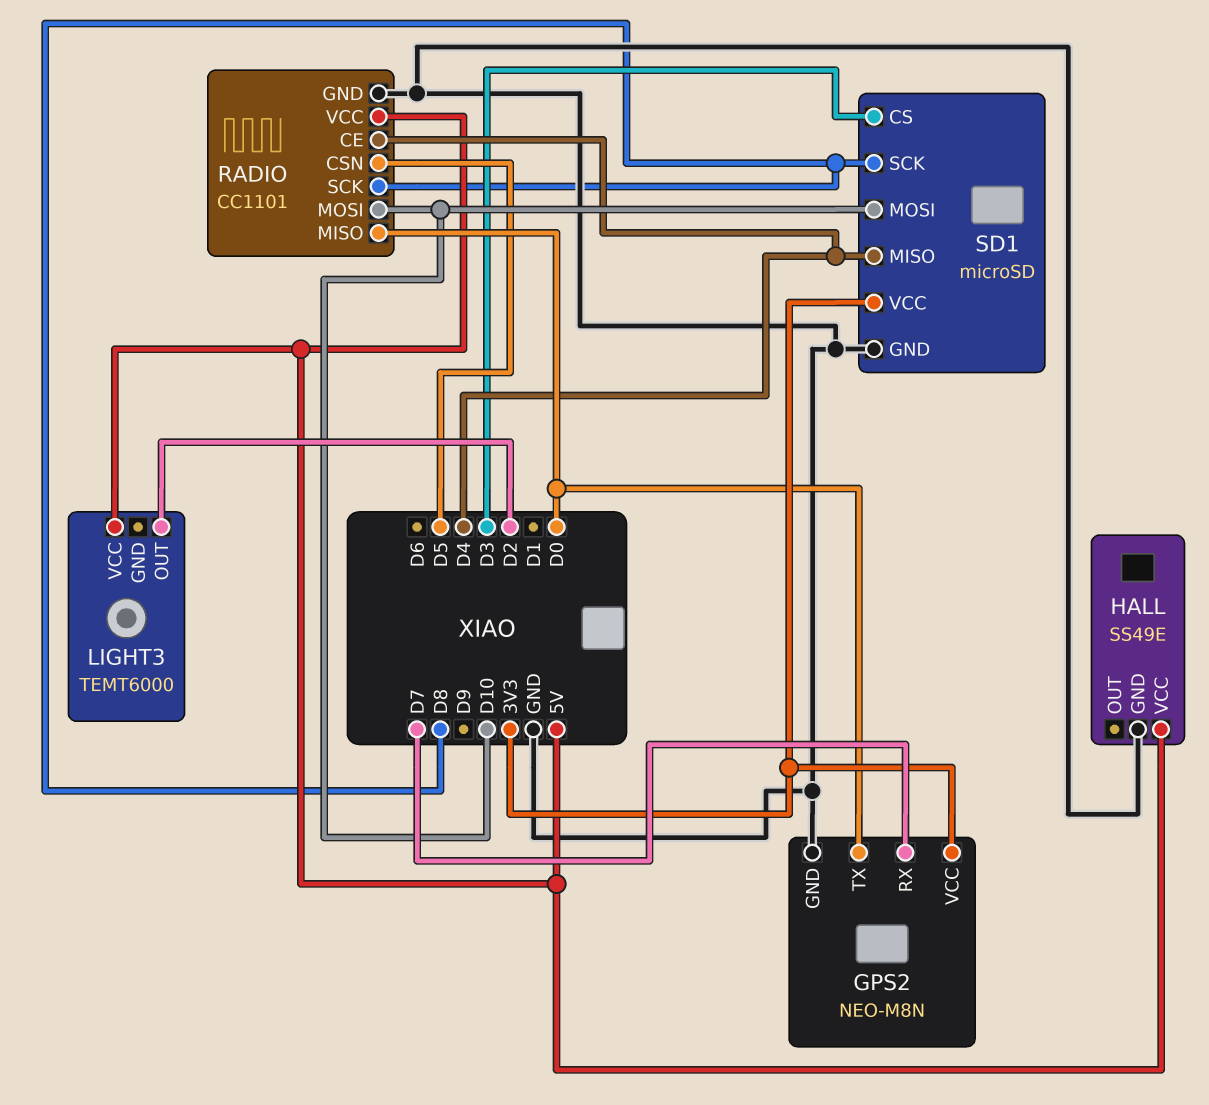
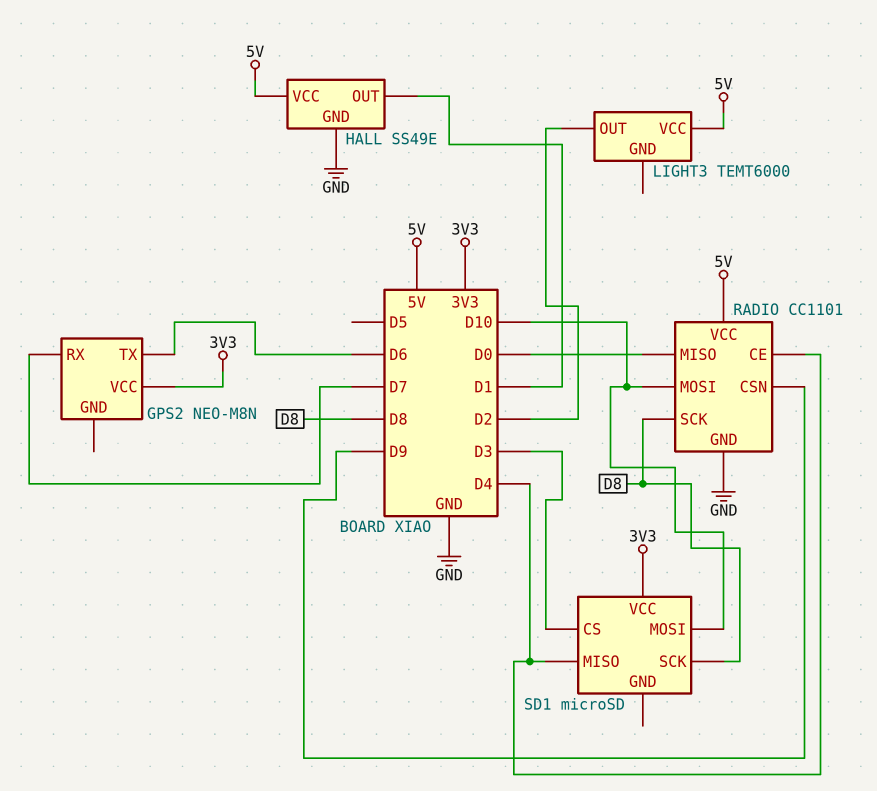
GPS2 pin GND: GND -> none
GPS2 pin TX: D0 -> D6
HALL pin OUT: none -> D1
RADIO pin CSN: D5 -> D9
SD1 pin GND: GND -> none

